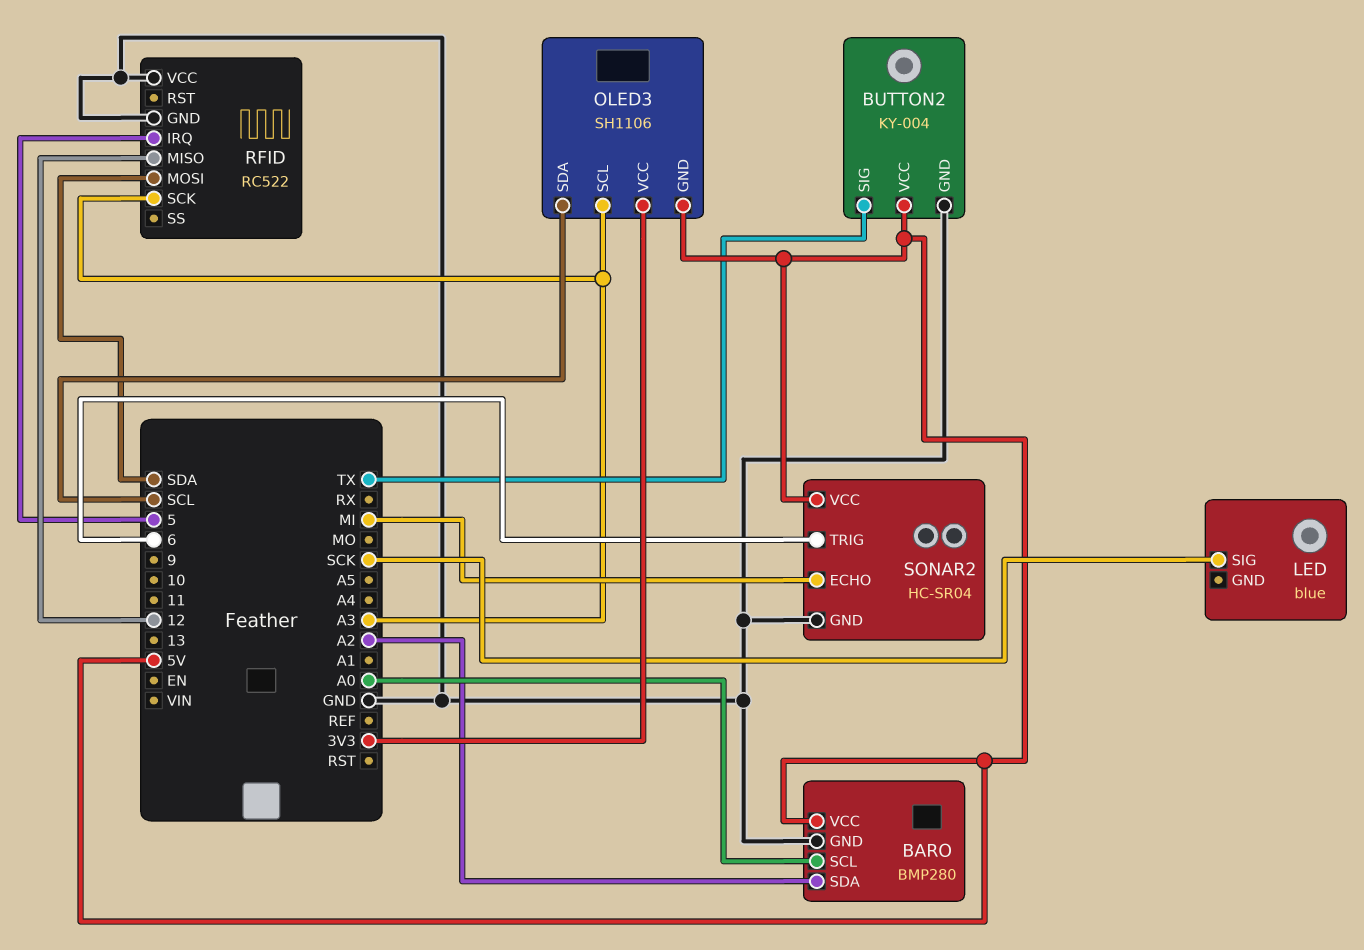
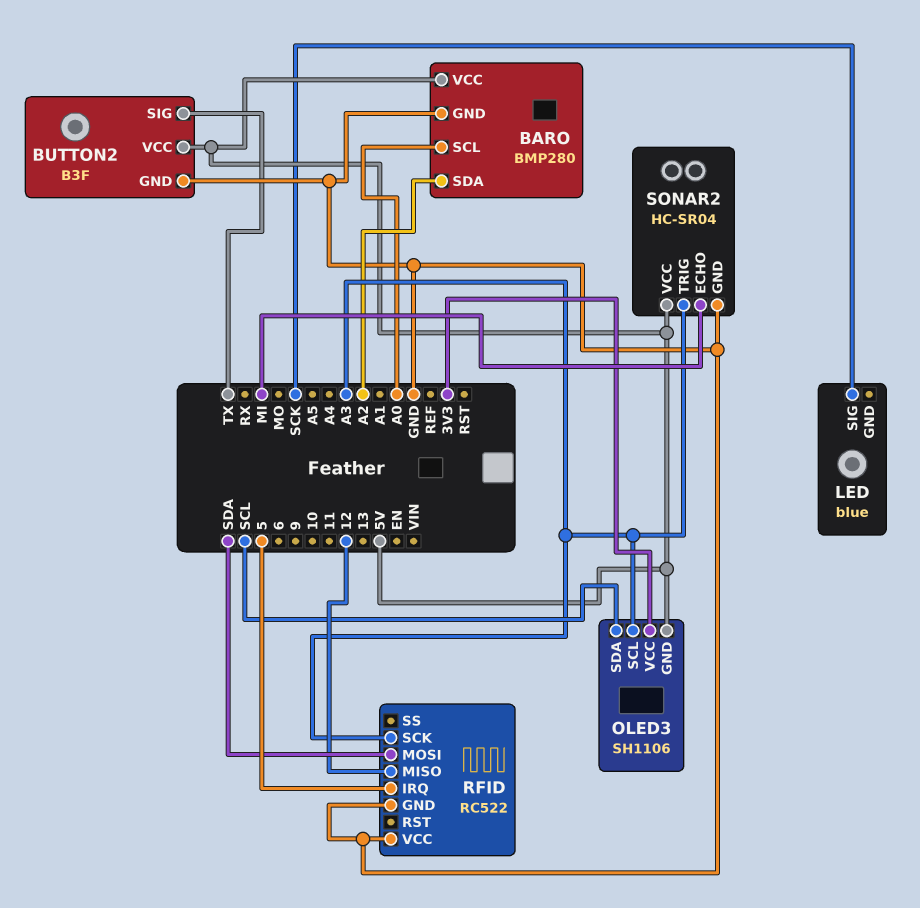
BUTTON2: KY-004 -> B3F
SONAR2 pin TRIG: 6 -> A3

